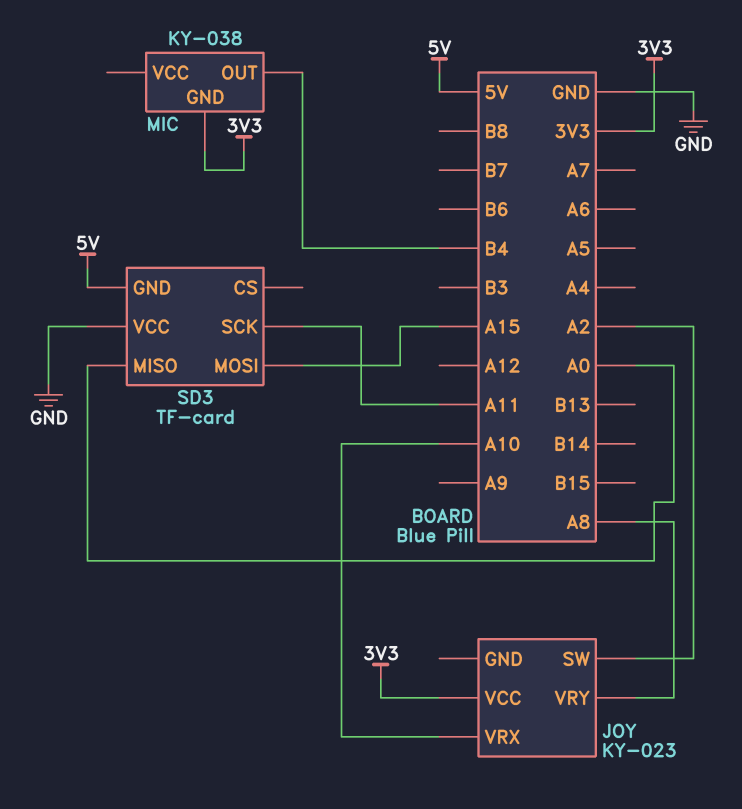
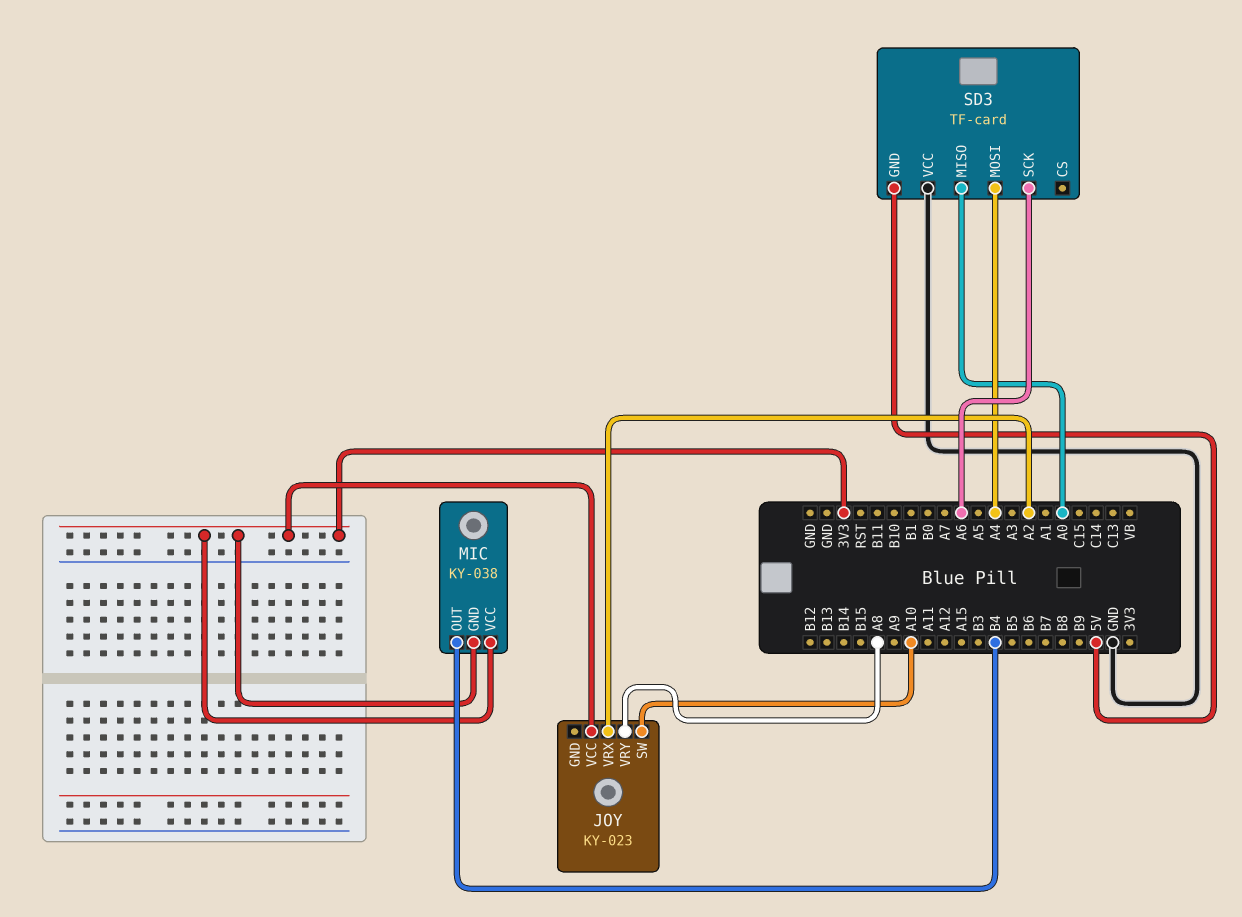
JOY pin SW: A2 -> A10
JOY pin VRX: A10 -> A2
MIC pin VCC: none -> 3V3
SD3 pin MOSI: A15 -> A4
SD3 pin SCK: A11 -> A6

